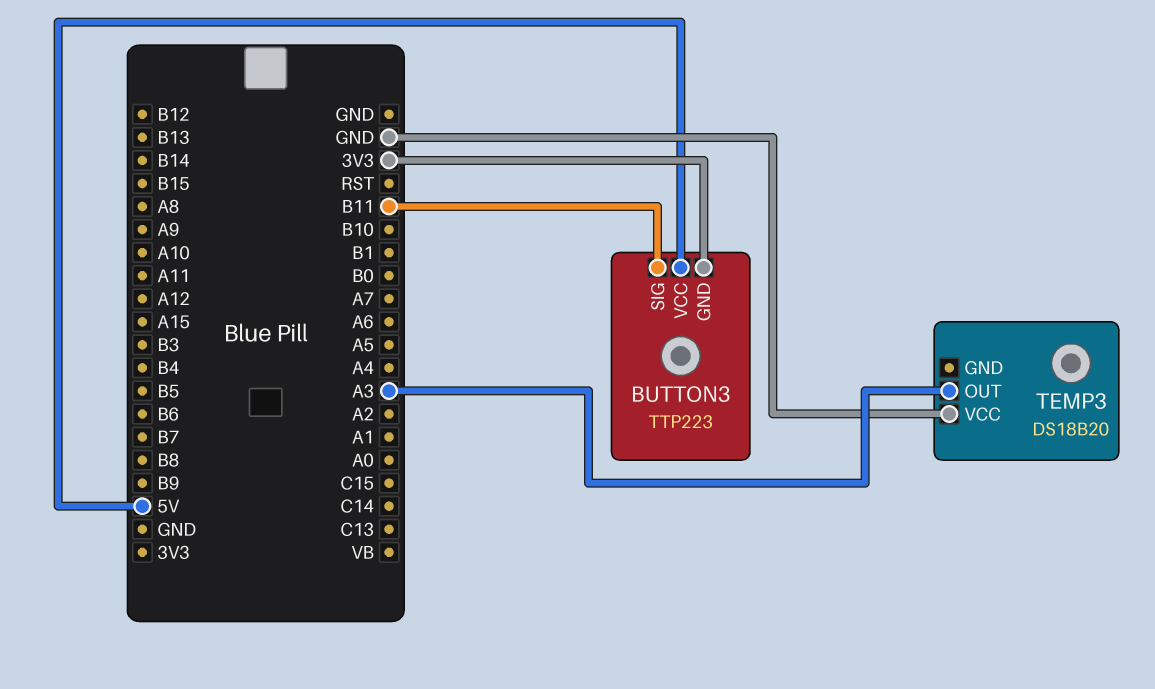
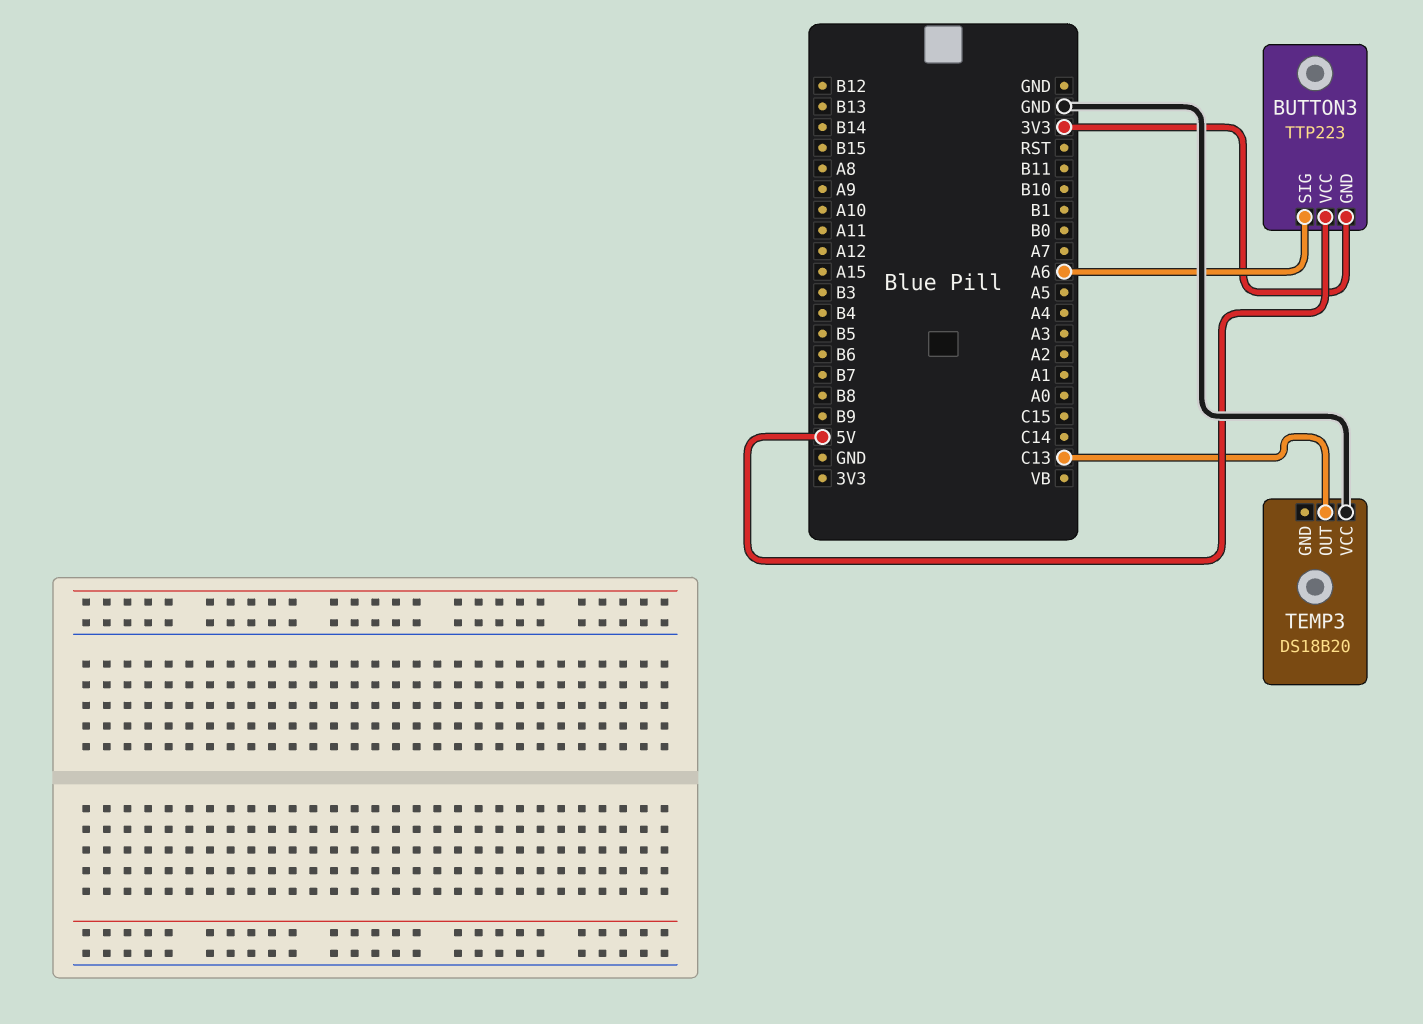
BUTTON3 pin SIG: B11 -> A6
TEMP3 pin OUT: A3 -> C13

